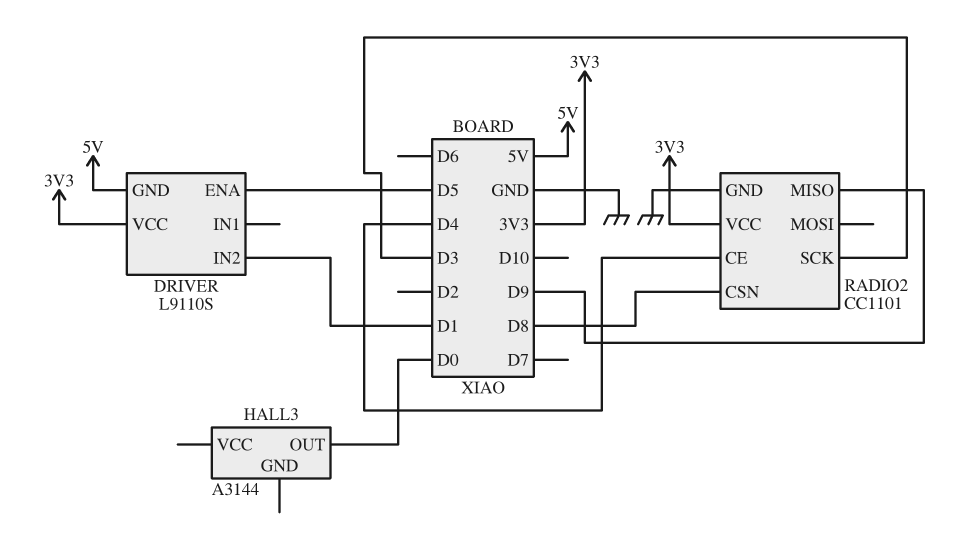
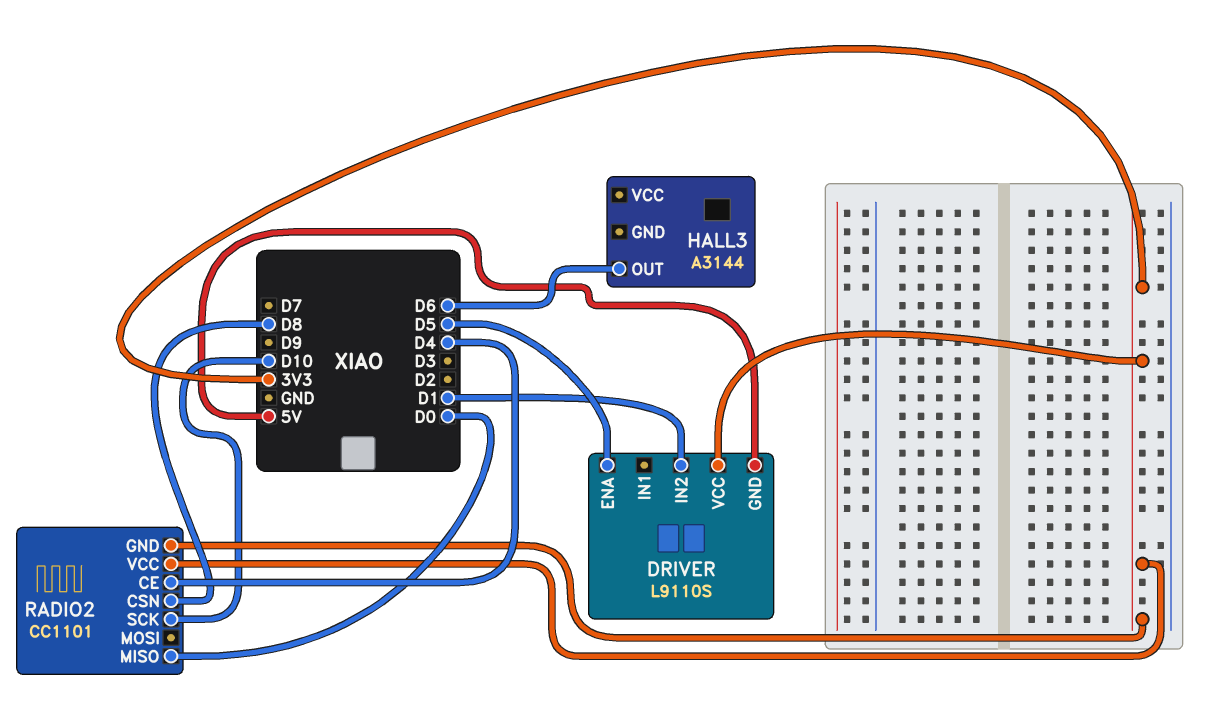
HALL3 pin OUT: D0 -> D6
RADIO2 pin GND: GND -> 3V3
RADIO2 pin MISO: D9 -> D0
RADIO2 pin SCK: D3 -> D10

